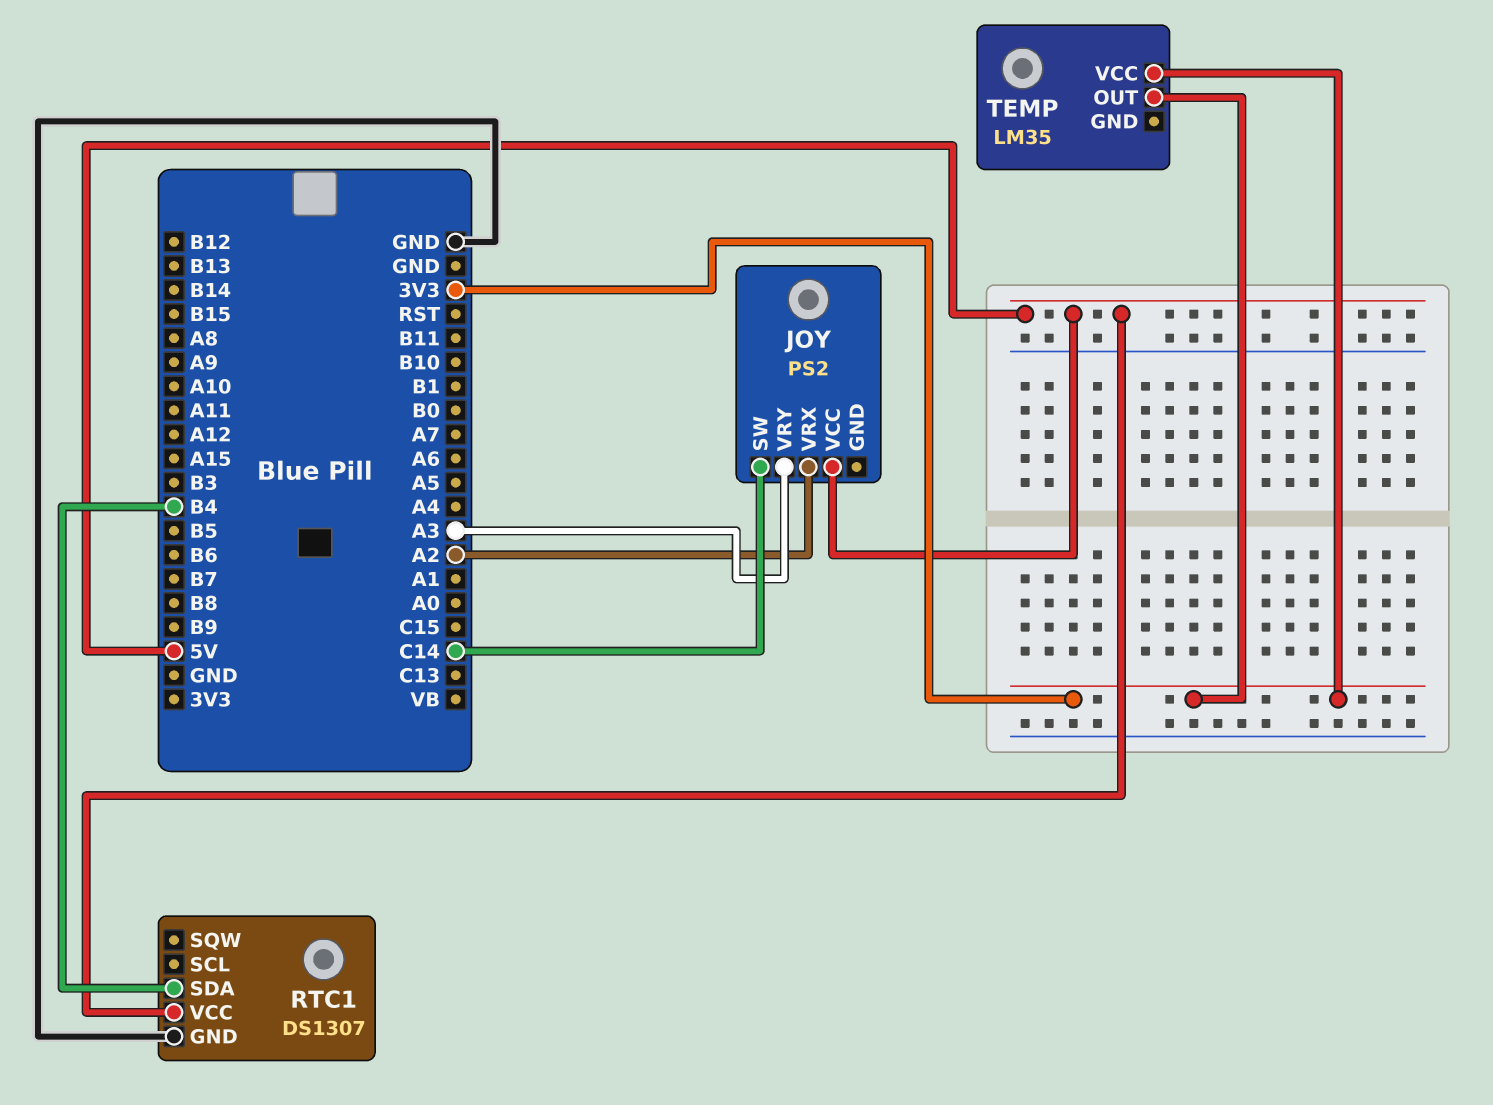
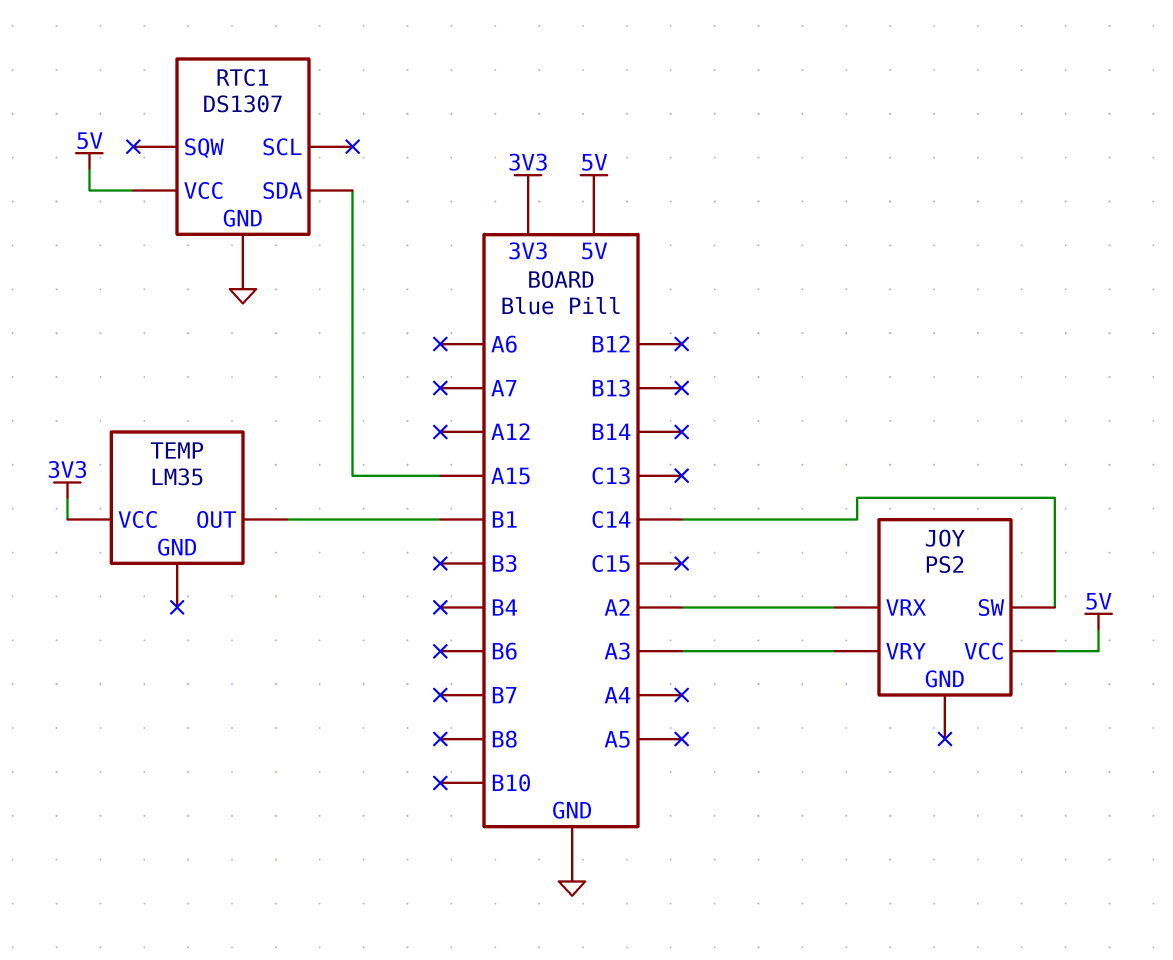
RTC1 pin SDA: B4 -> A15
TEMP pin OUT: 3V3 -> B1

